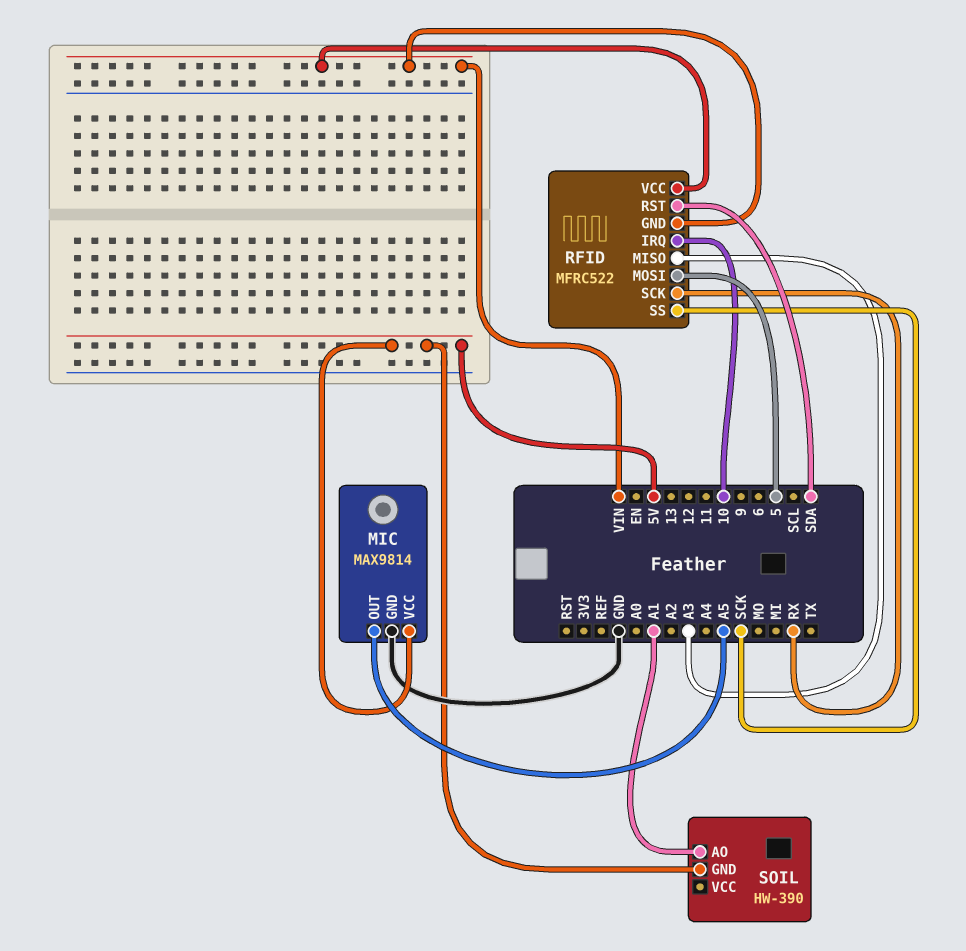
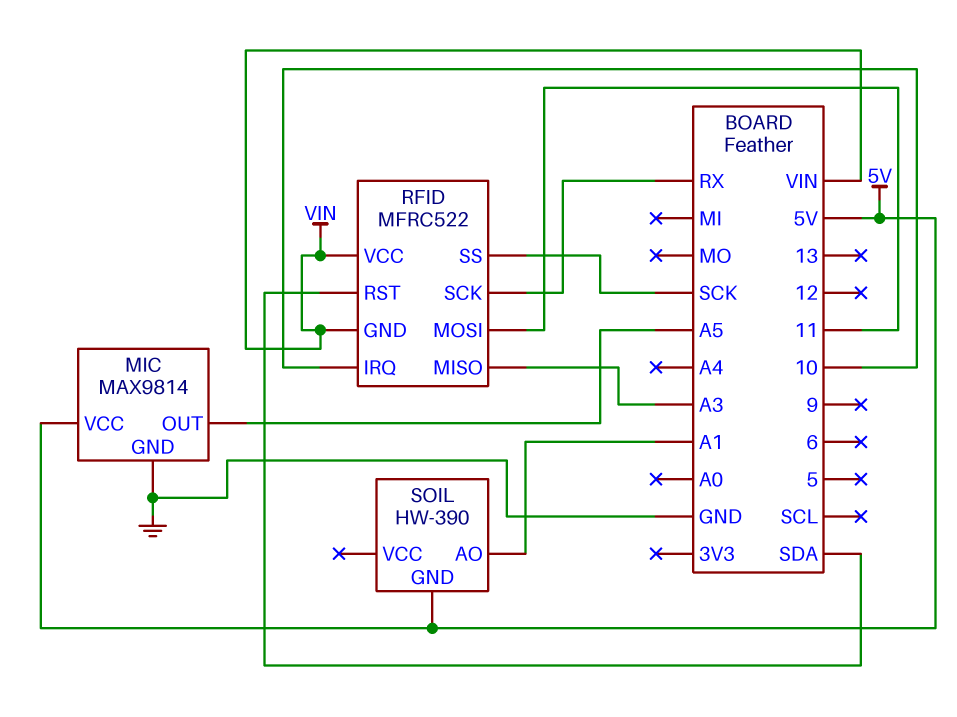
RFID pin MOSI: 5 -> 11

